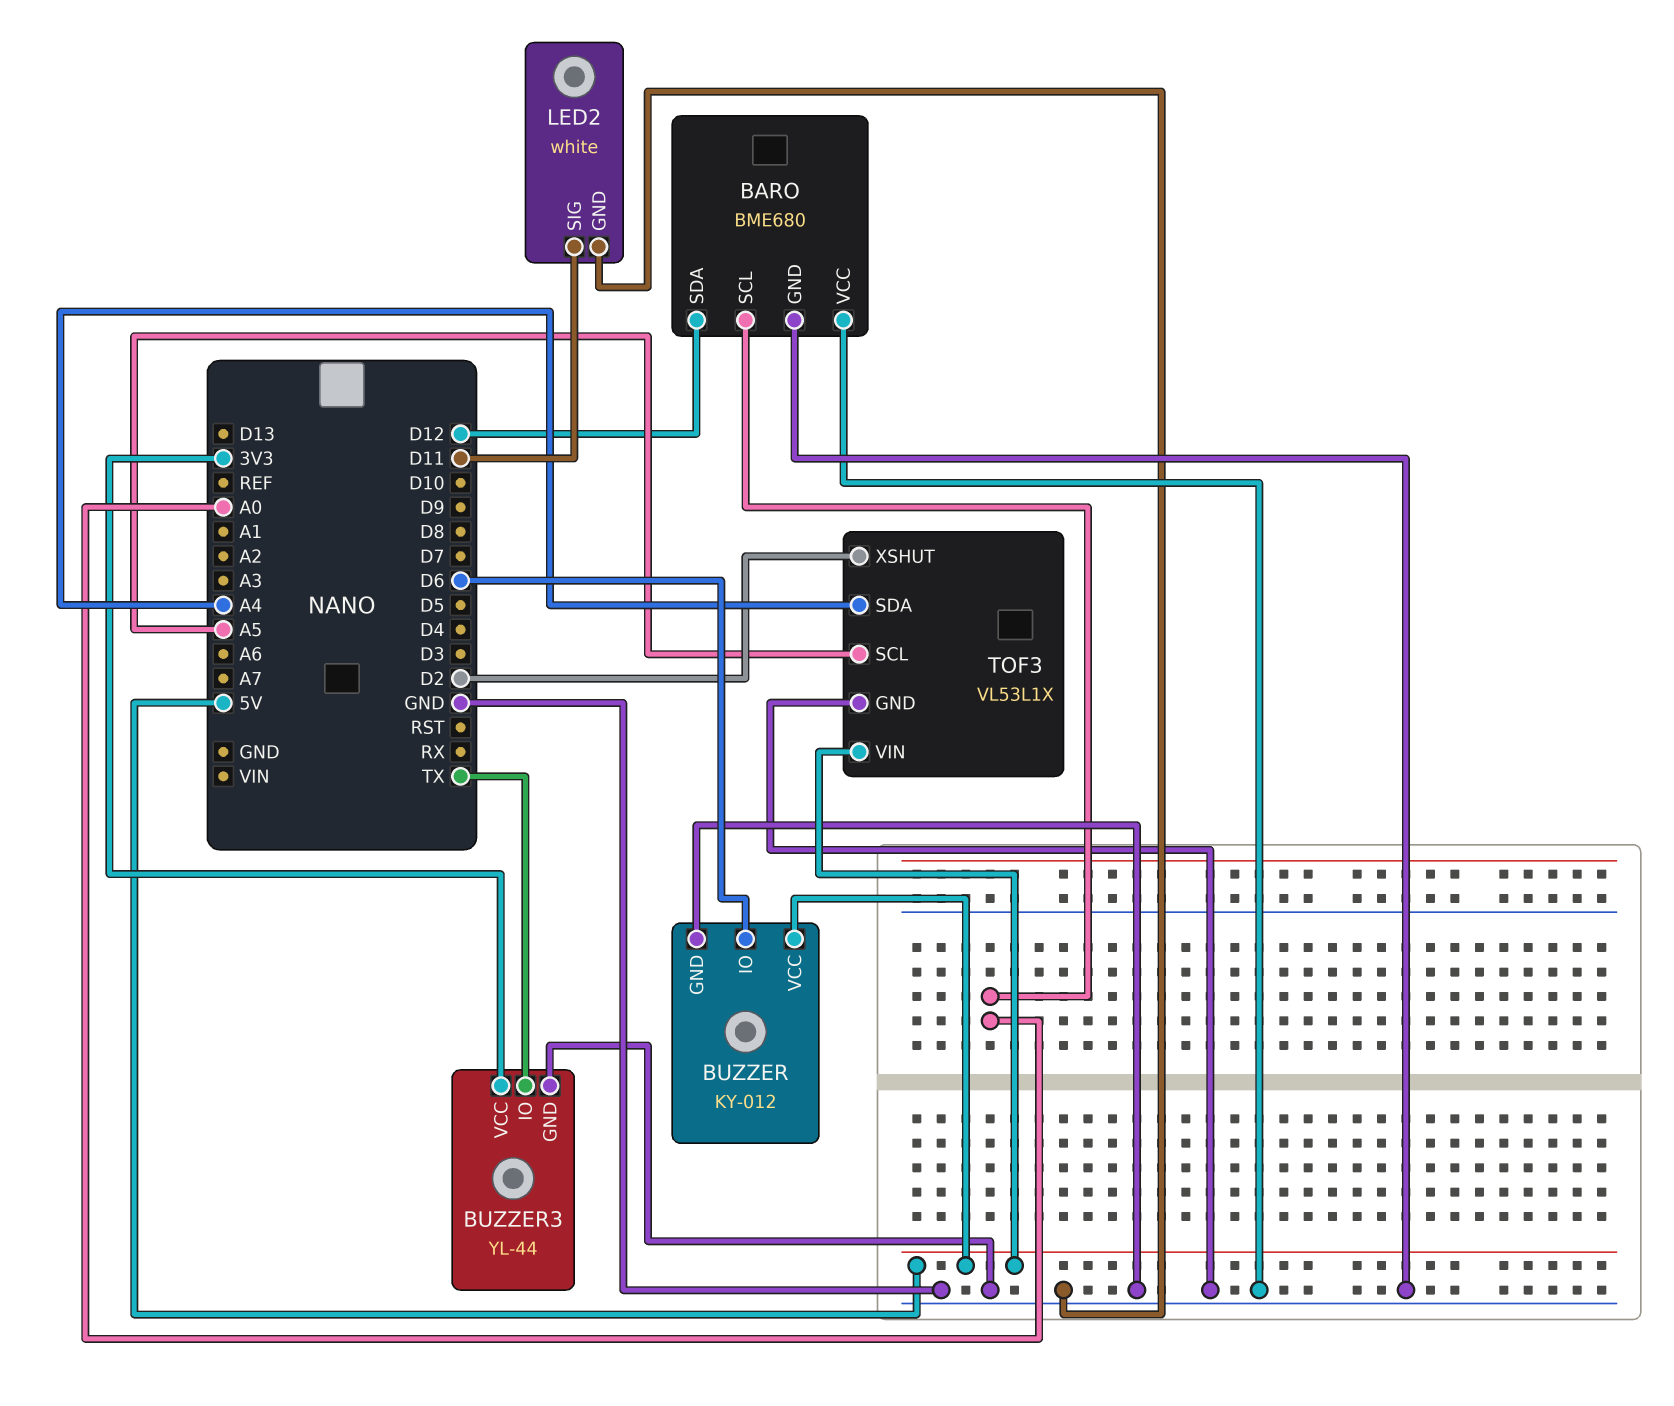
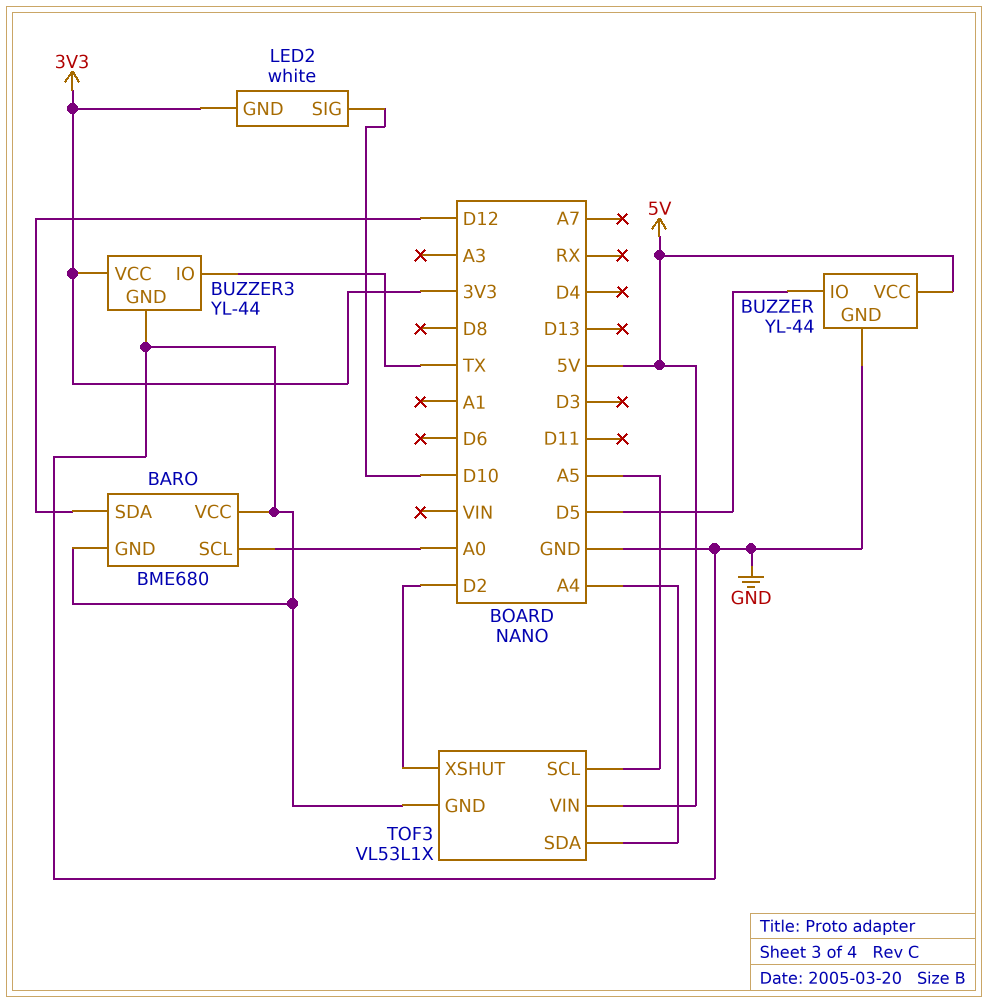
BUZZER: KY-012 -> YL-44
BUZZER pin IO: D6 -> D5
LED2 pin GND: GND -> 3V3
LED2 pin SIG: D11 -> D10

